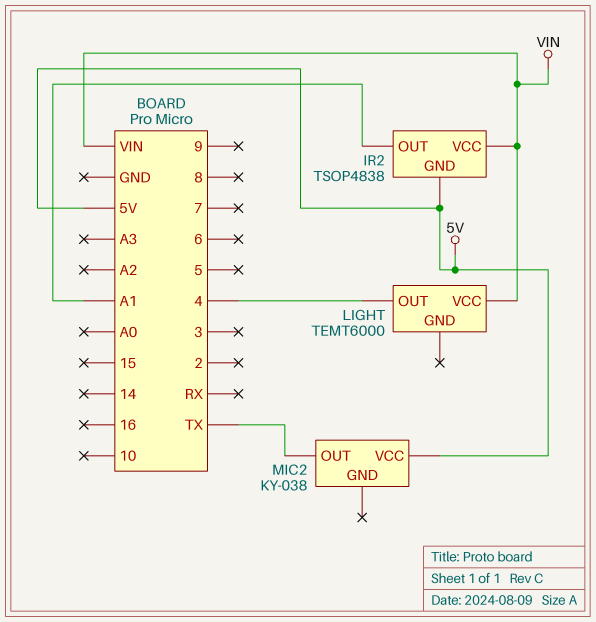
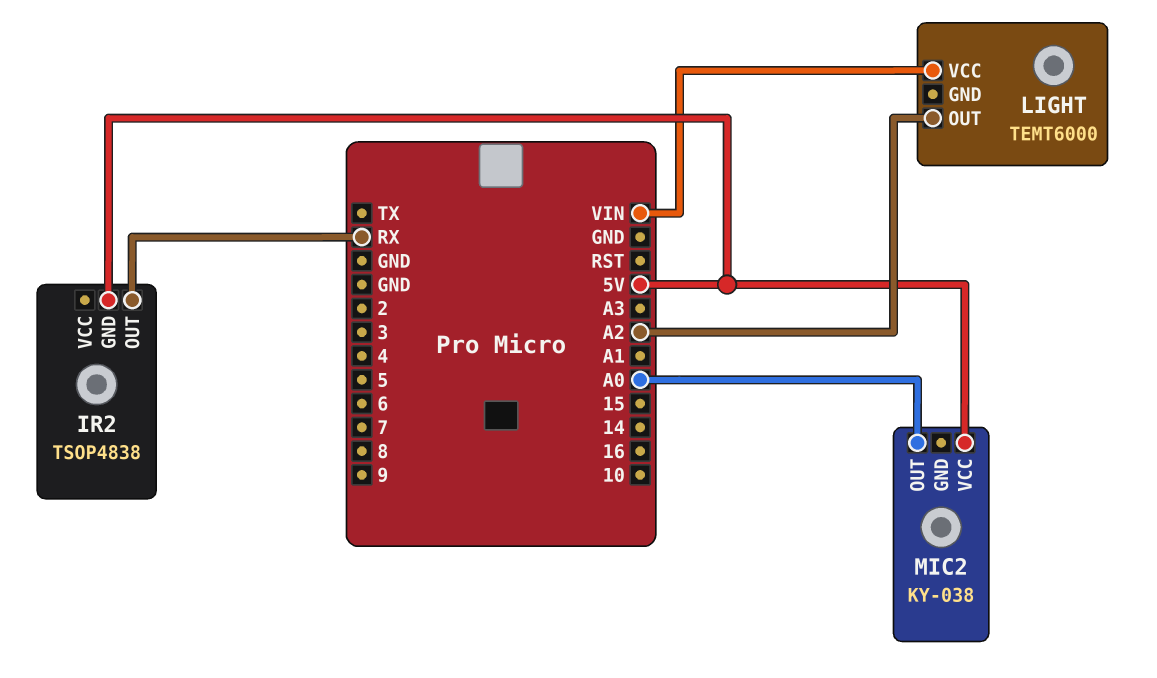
IR2 pin OUT: A1 -> RX
IR2 pin VCC: VIN -> none
LIGHT pin OUT: 4 -> A2
MIC2 pin OUT: TX -> A0

